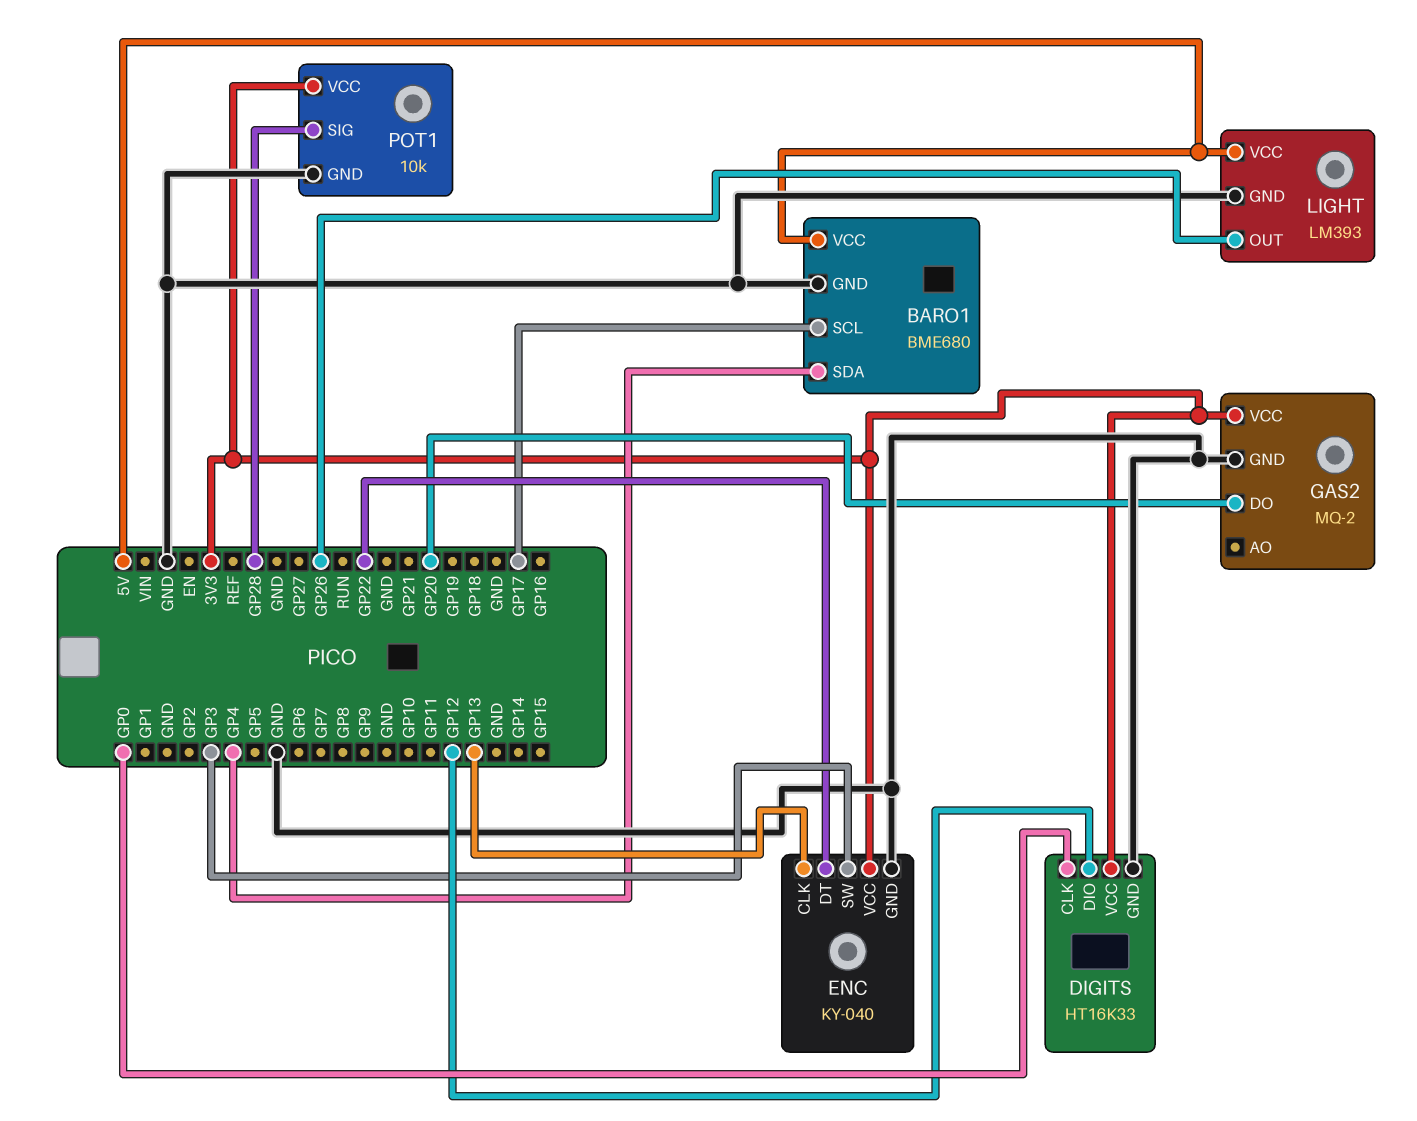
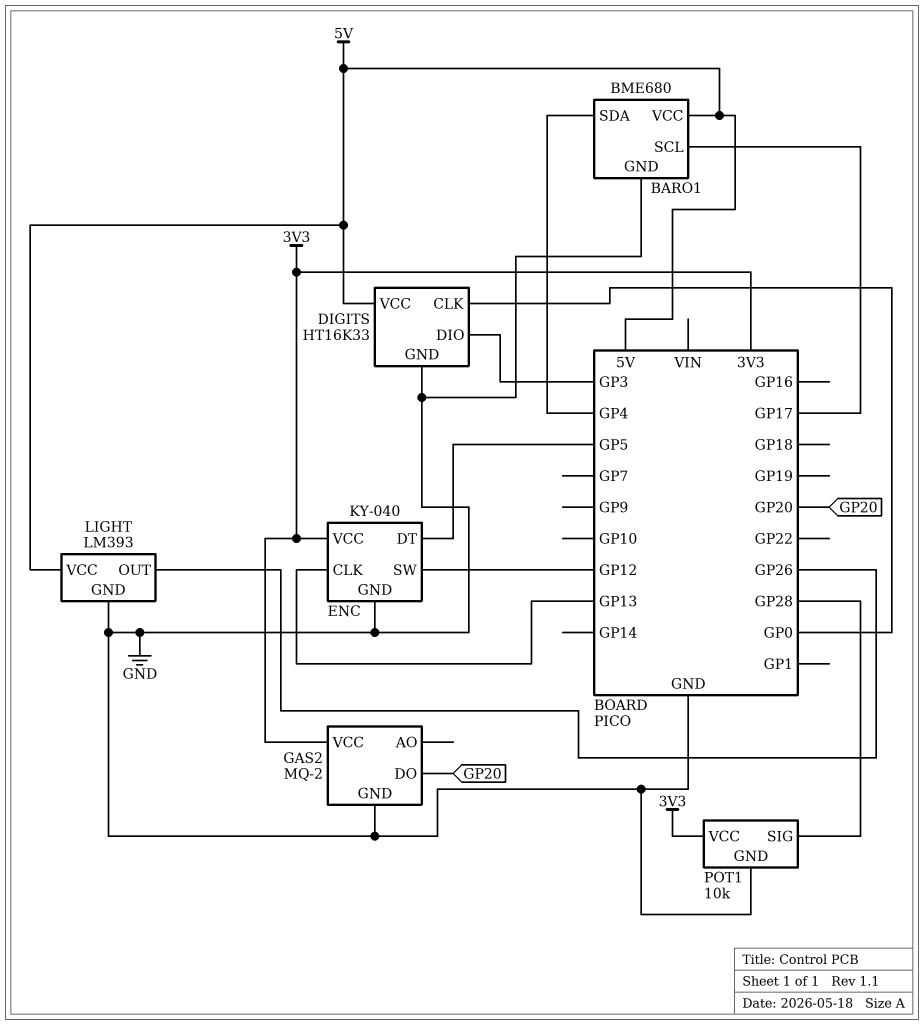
DIGITS pin DIO: GP12 -> GP3
DIGITS pin VCC: 3V3 -> 5V
ENC pin DT: GP22 -> GP5
ENC pin SW: GP3 -> GP12

